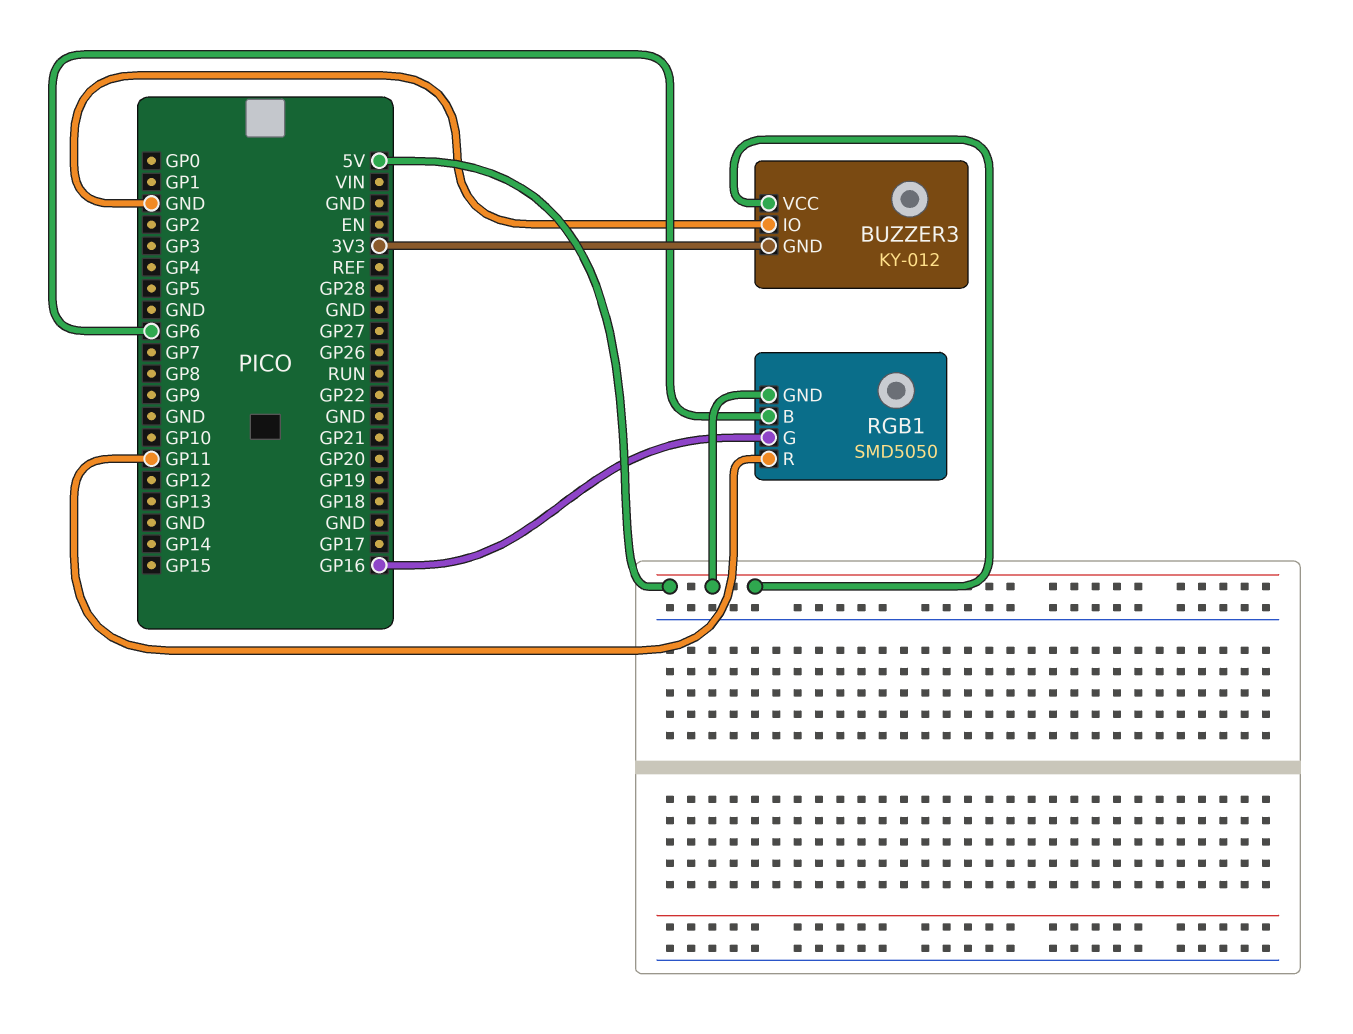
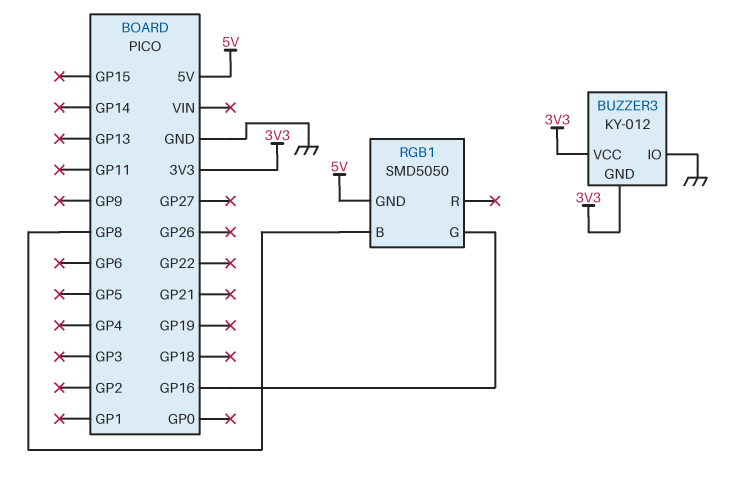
BUZZER3 pin VCC: 5V -> 3V3
RGB1 pin B: GP6 -> GP8
RGB1 pin R: GP11 -> none

